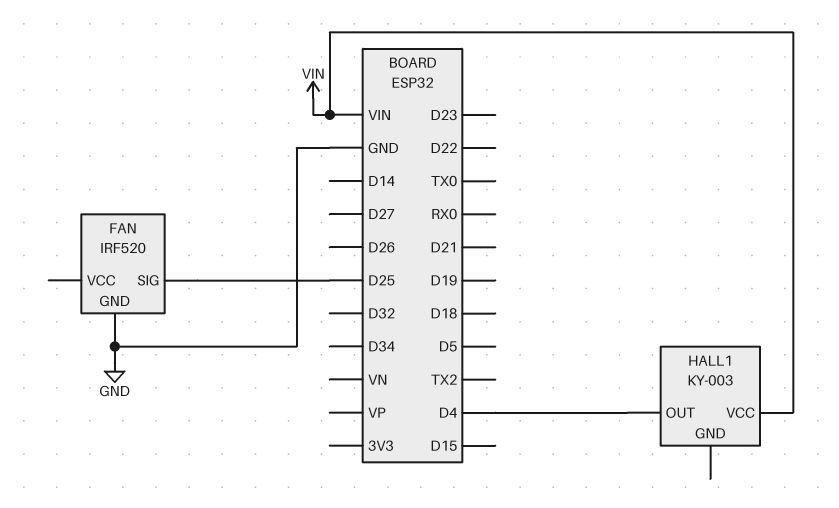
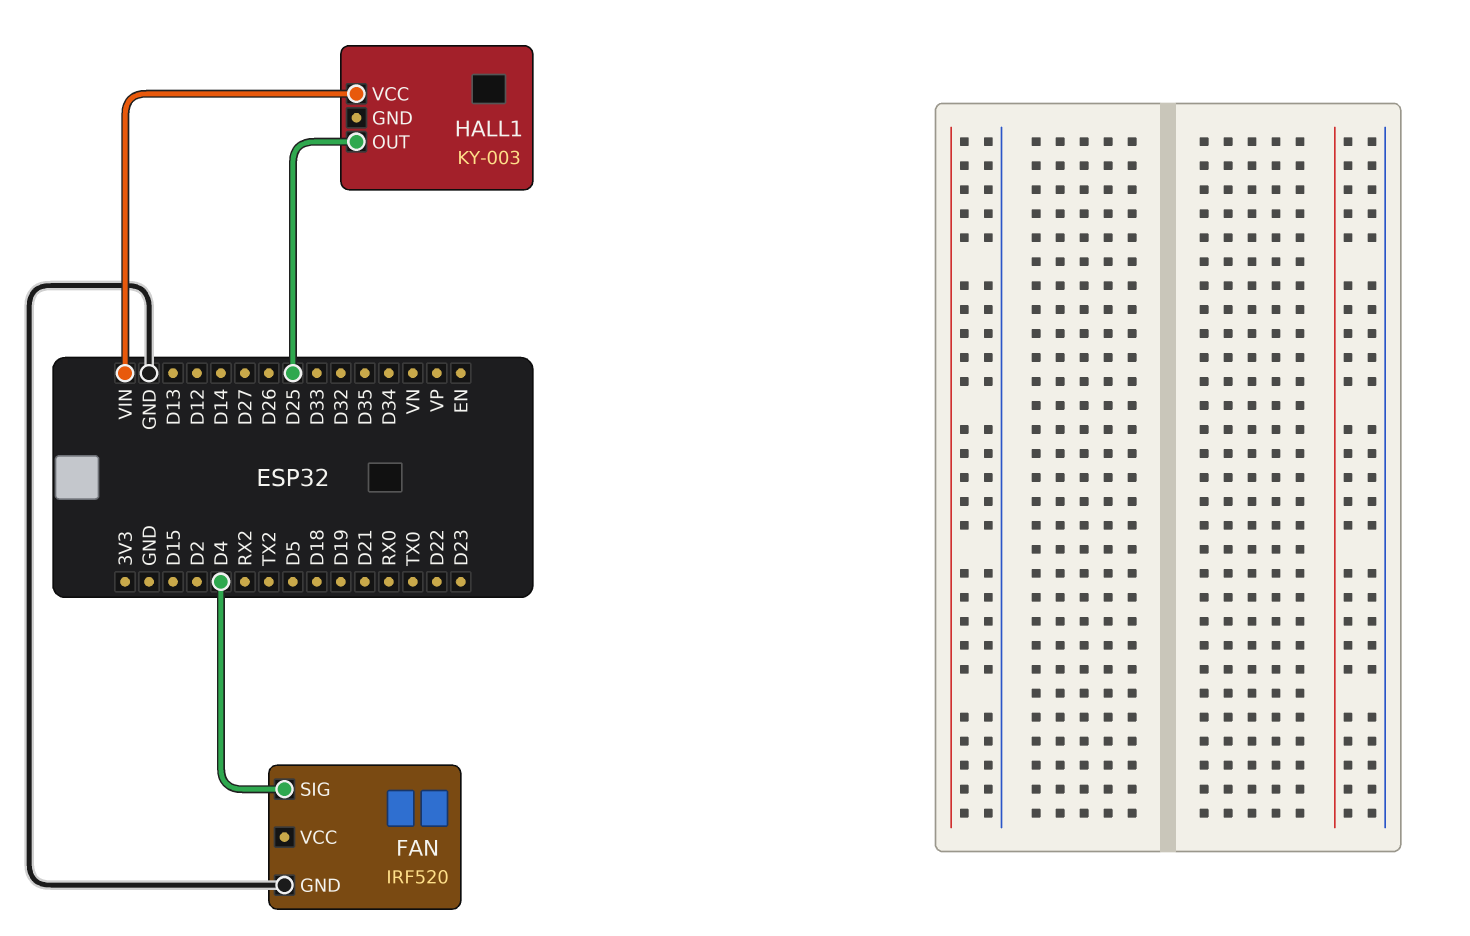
FAN pin SIG: D25 -> D4
HALL1 pin OUT: D4 -> D25

